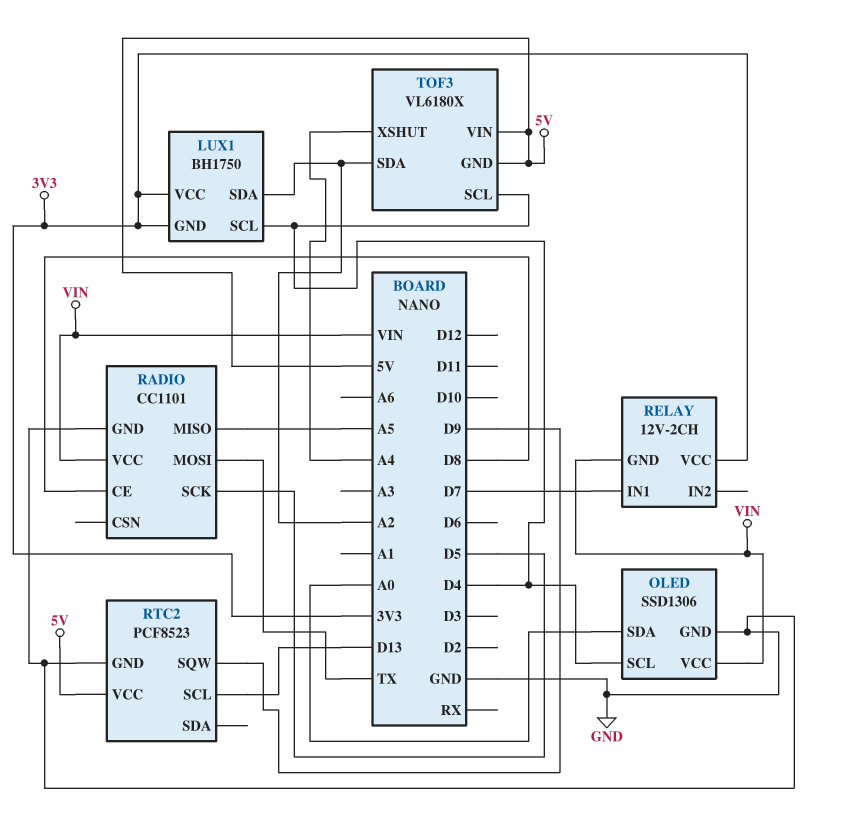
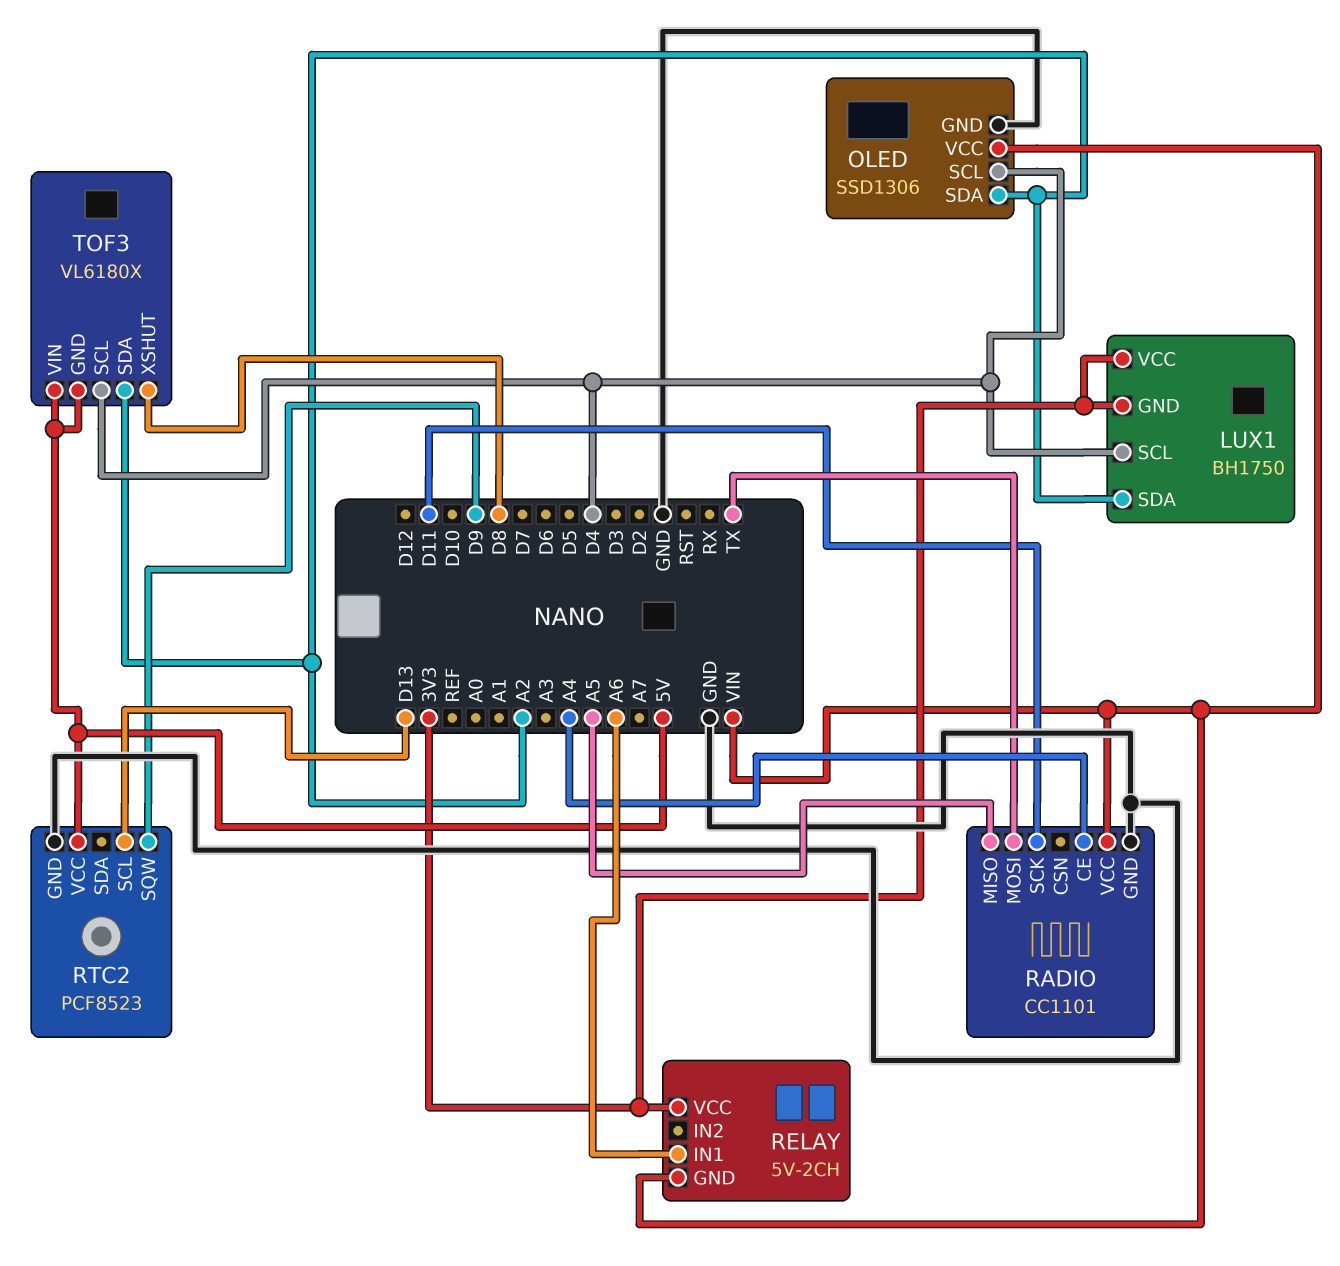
OLED pin SDA: A0 -> A2
RADIO pin CE: D8 -> A4
RADIO pin SCK: D5 -> D11
RELAY: 12V-2CH -> 5V-2CH
RELAY pin IN1: D7 -> A6
TOF3 pin XSHUT: A4 -> D8

